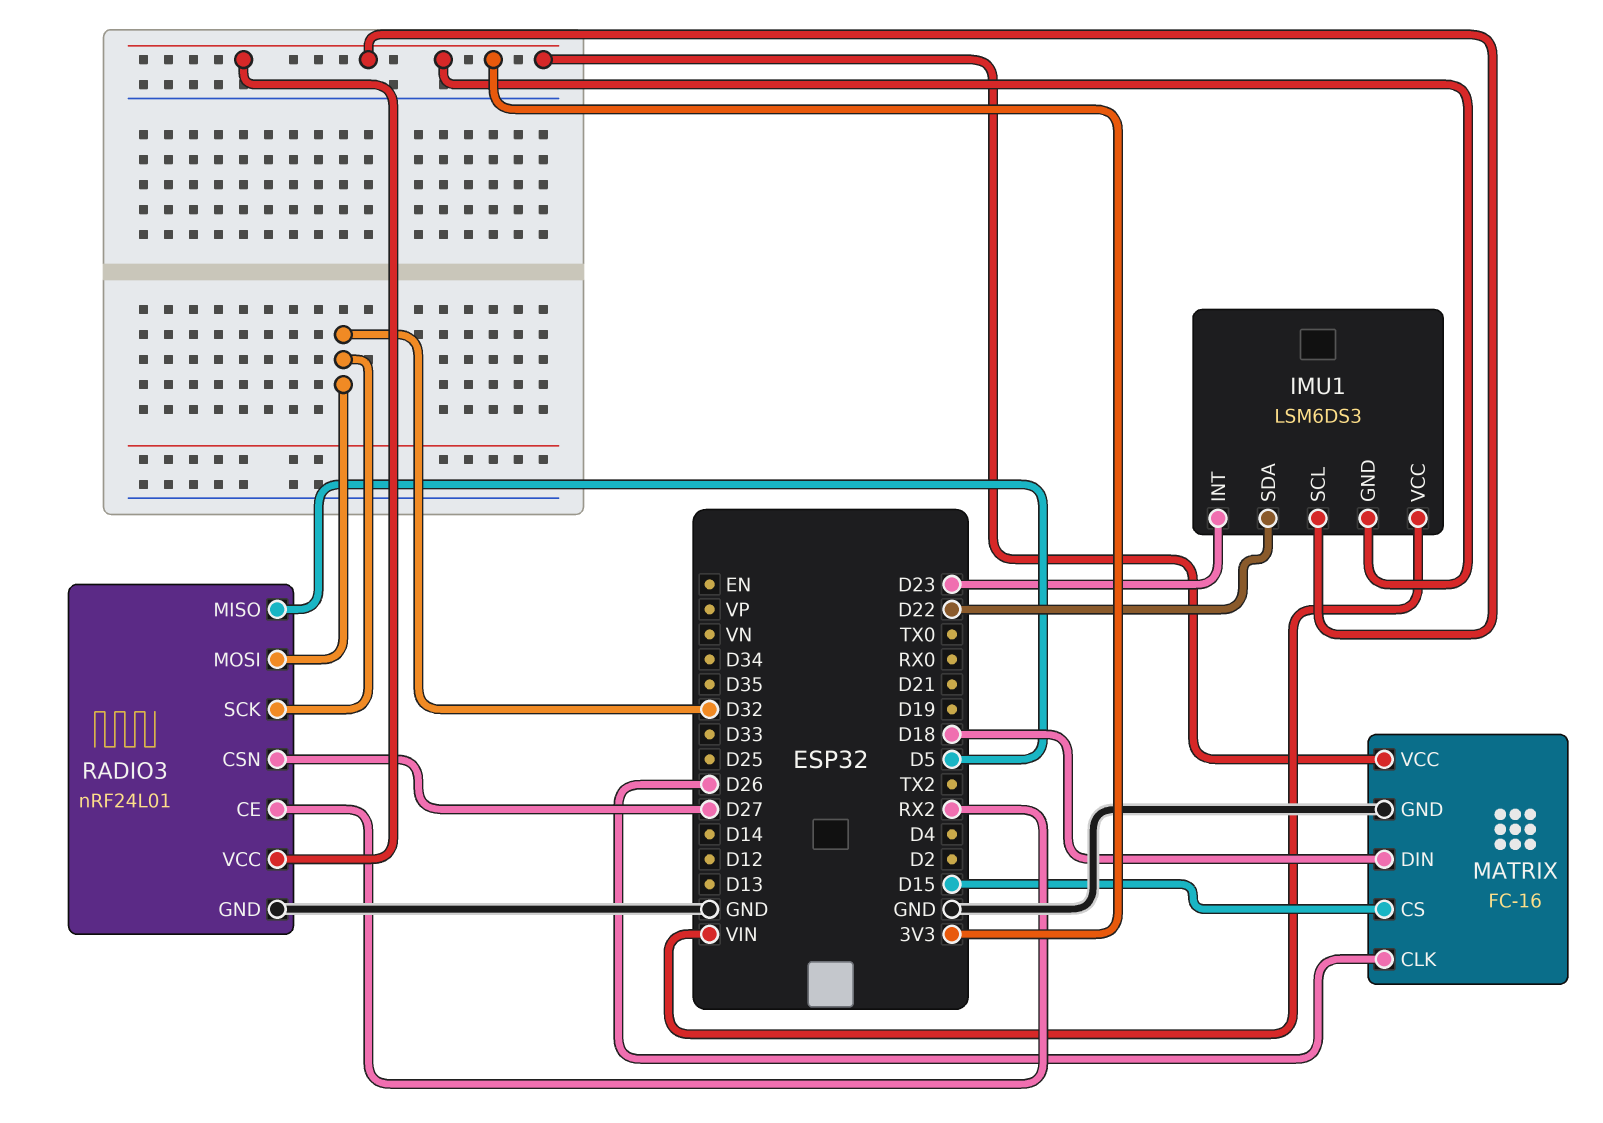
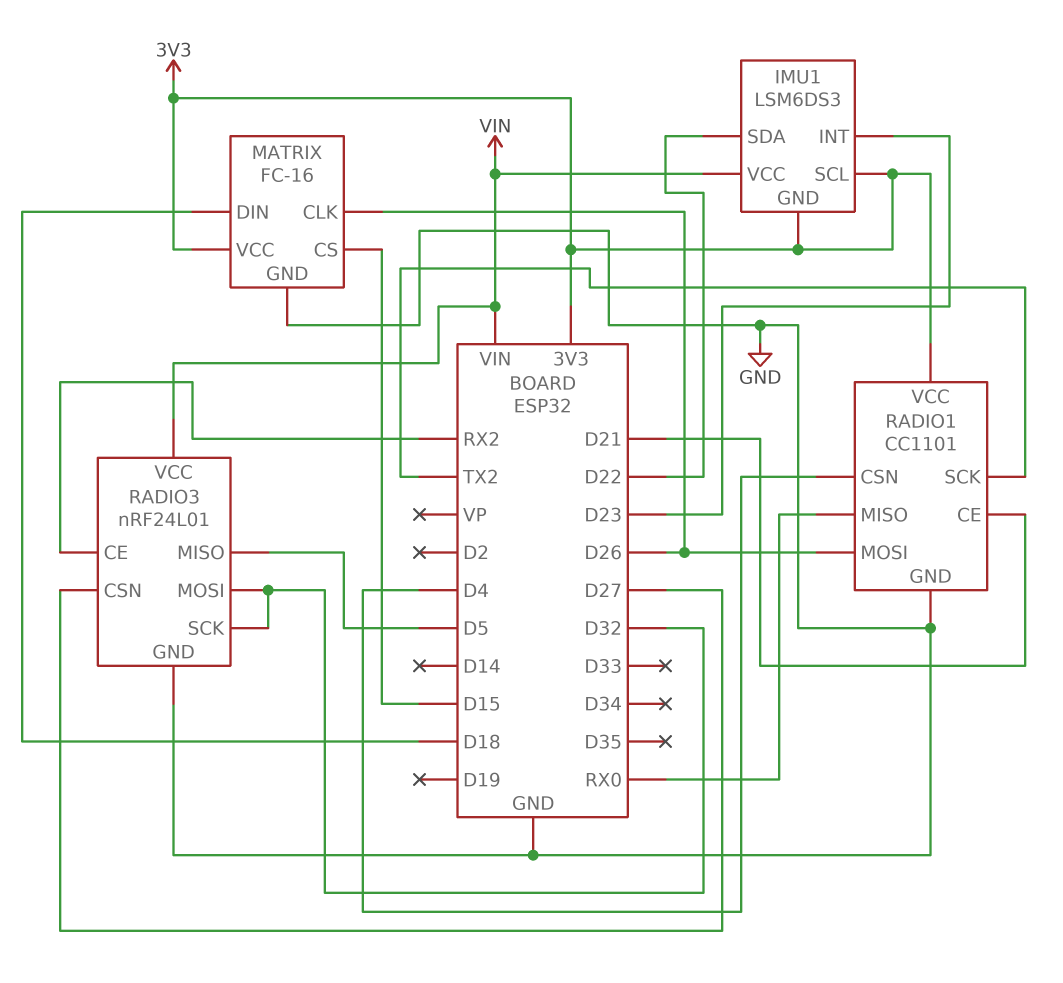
RADIO1: none -> CC1101
RADIO1 pin CE: none -> D21
RADIO1 pin CSN: none -> D4
RADIO1 pin GND: none -> GND
RADIO1 pin MISO: none -> RX0
RADIO1 pin MOSI: none -> D26
RADIO1 pin SCK: none -> TX2
RADIO1 pin VCC: none -> 3V3
RADIO3 pin VCC: 3V3 -> VIN

